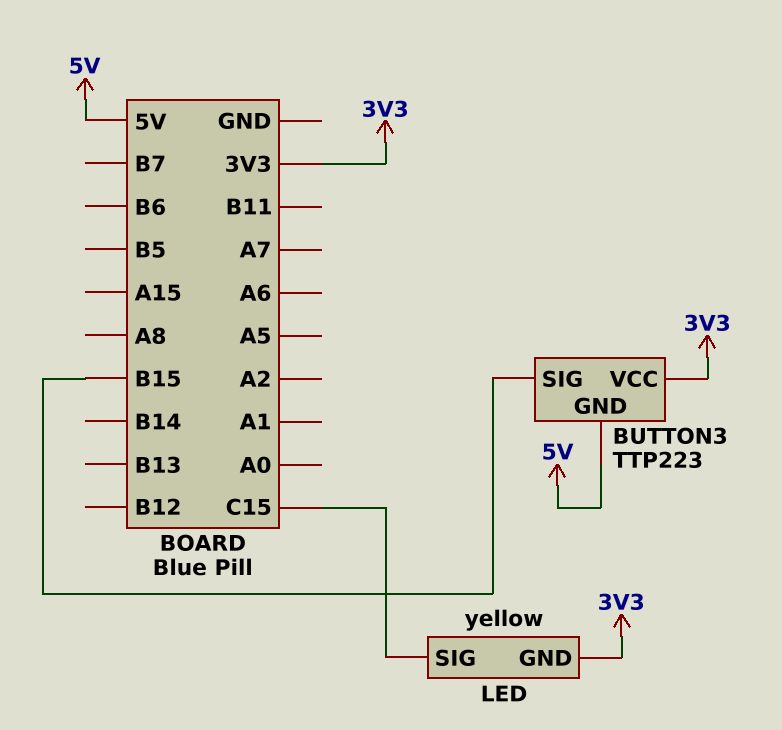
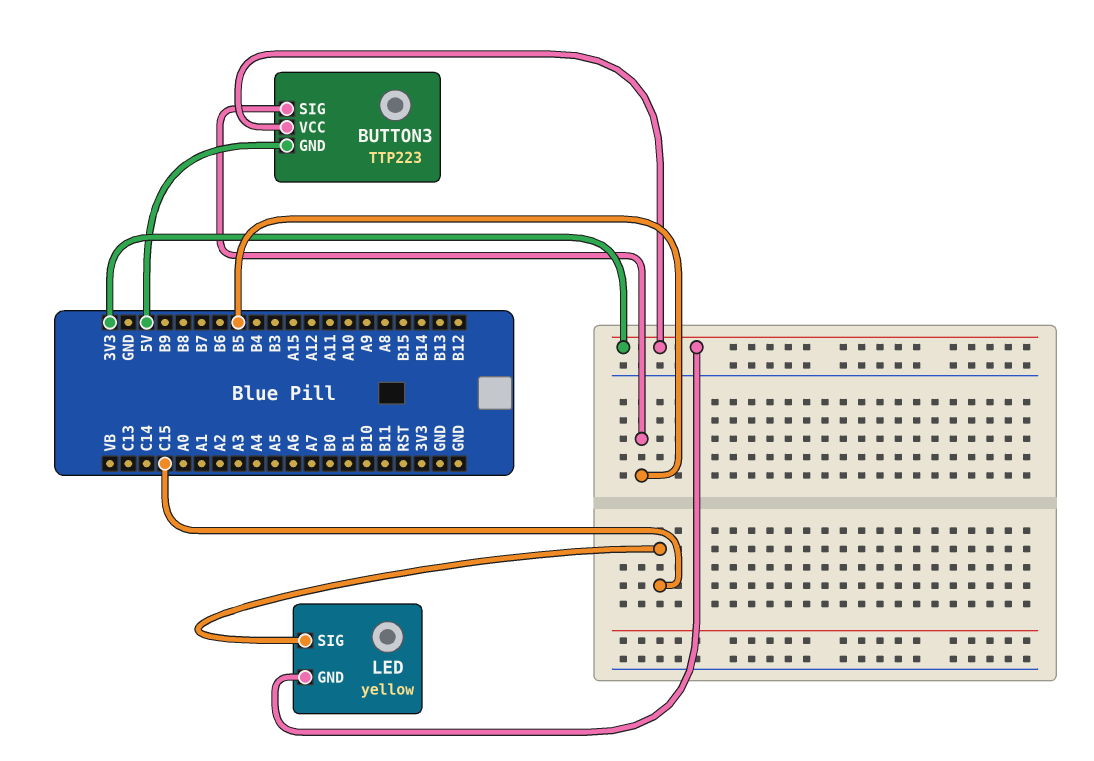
BUTTON3 pin SIG: B15 -> B5

